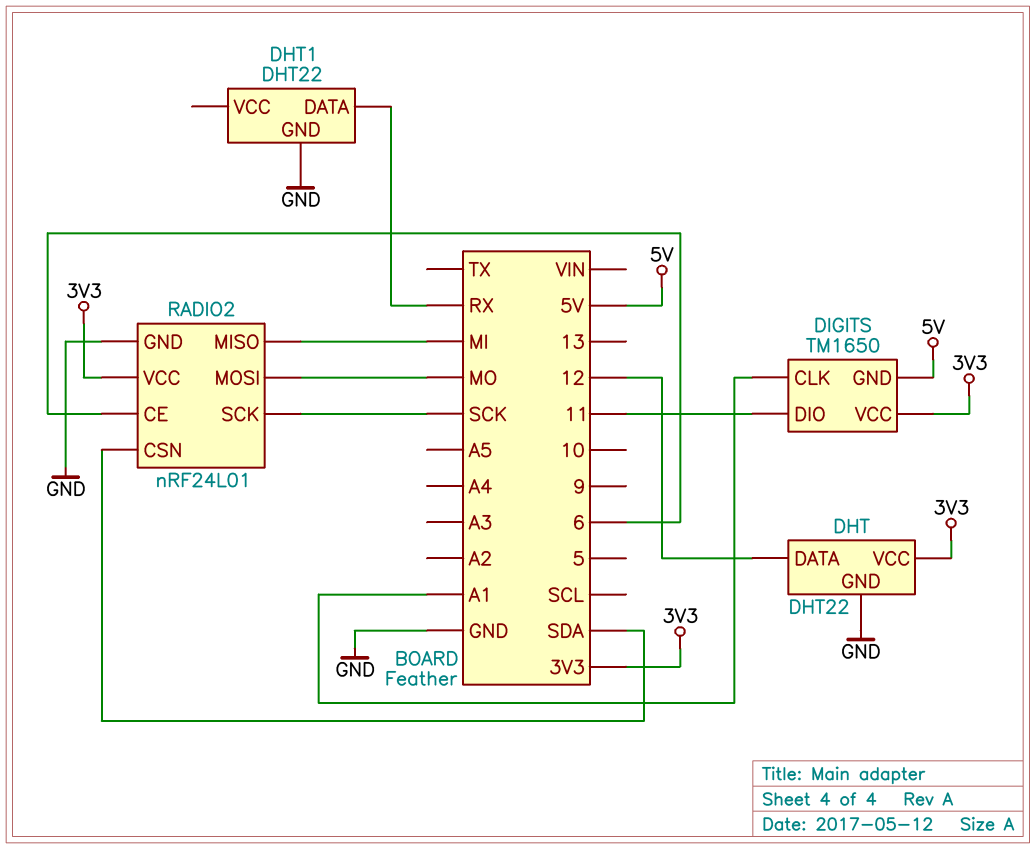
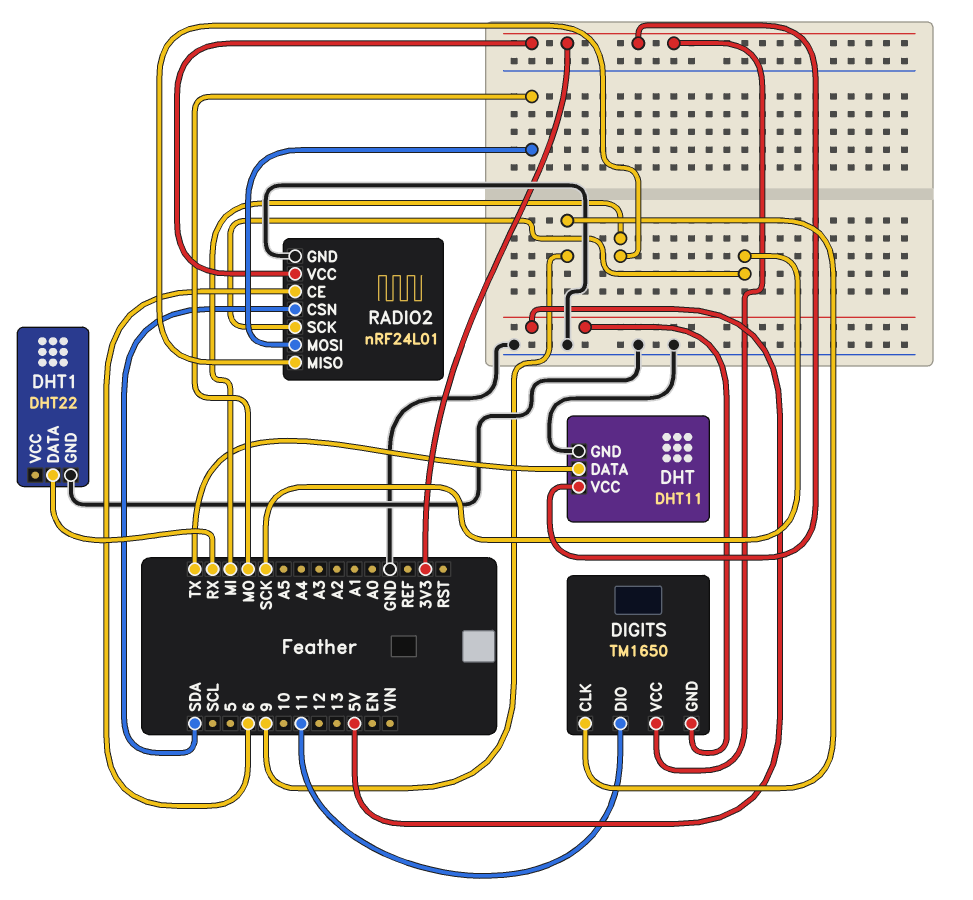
DHT: DHT22 -> DHT11
DHT pin DATA: 12 -> TX
DIGITS pin CLK: A1 -> 9

